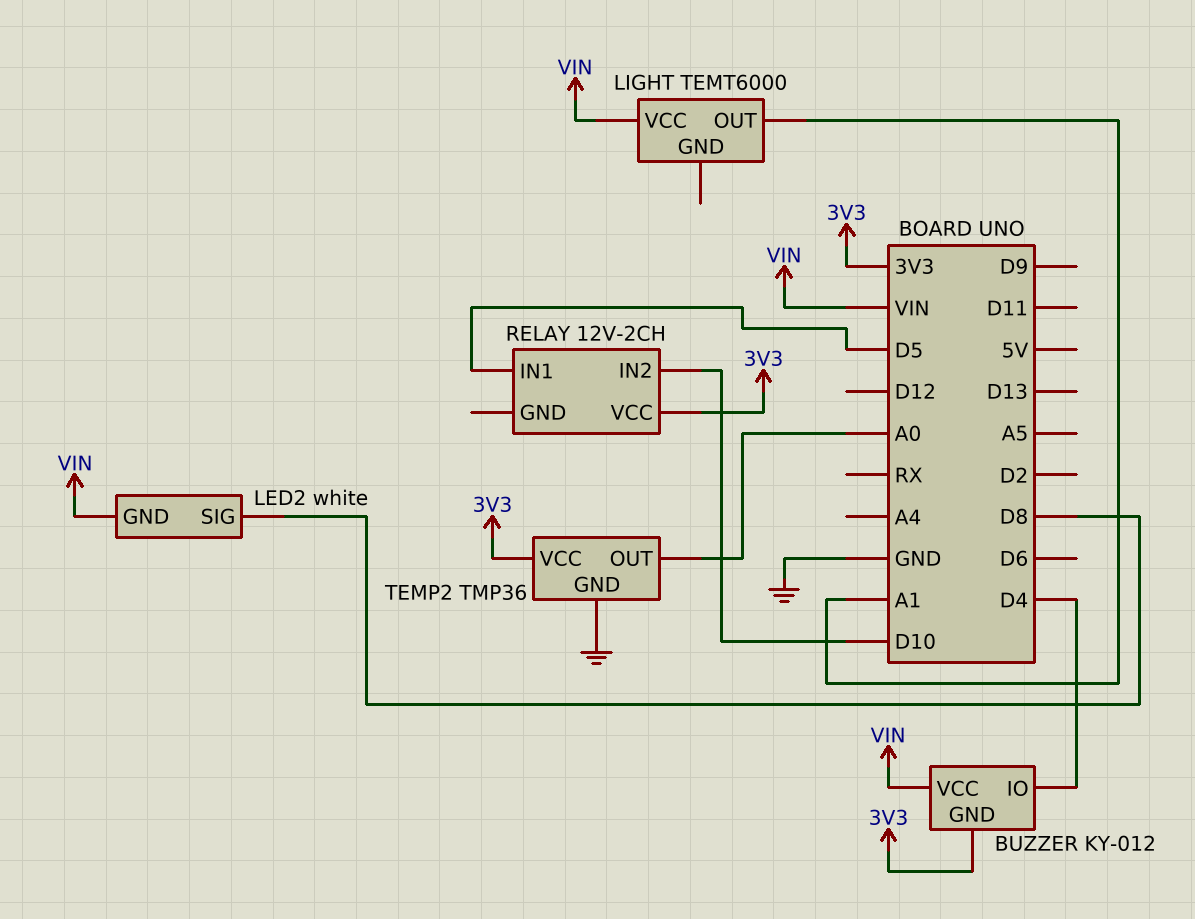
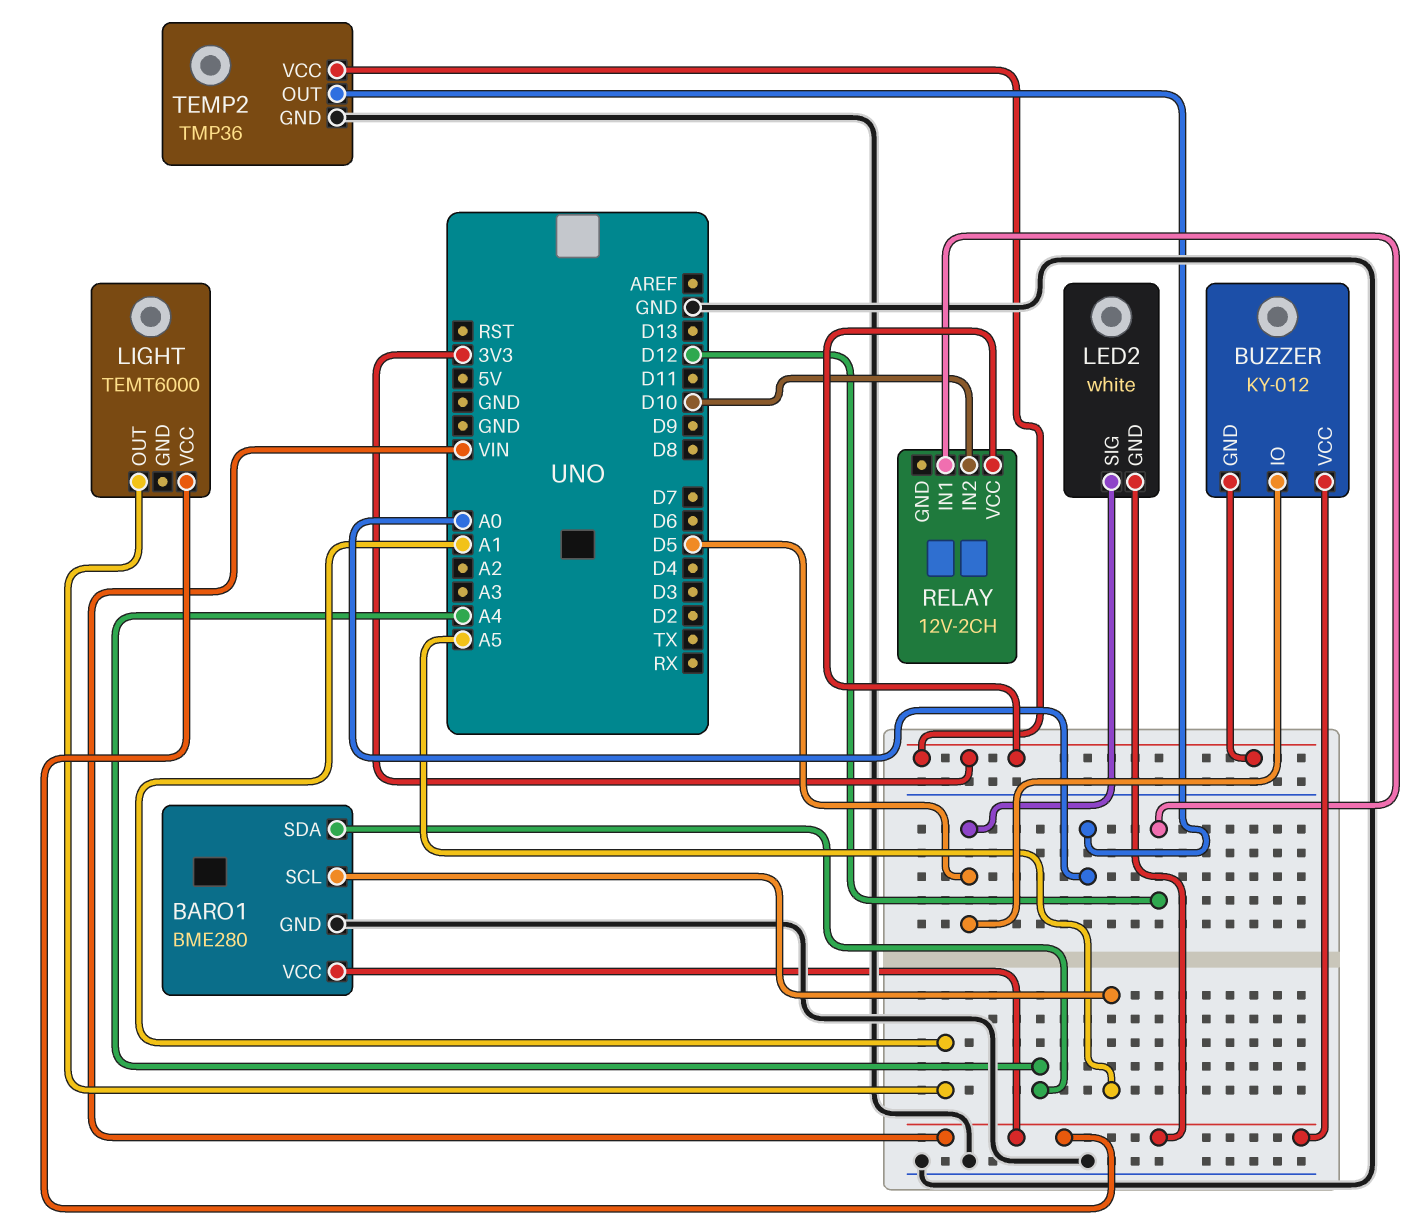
BARO1: none -> BME280
BARO1 pin GND: none -> GND
BARO1 pin SCL: none -> A5
BARO1 pin SDA: none -> A4
BARO1 pin VCC: none -> VIN
BUZZER pin IO: D4 -> D5
LED2 pin SIG: D8 -> D5
RELAY pin IN1: D5 -> D12

